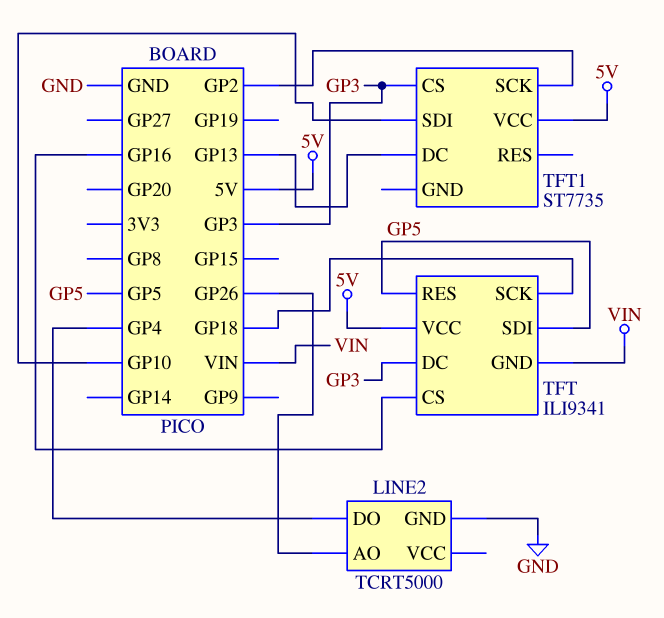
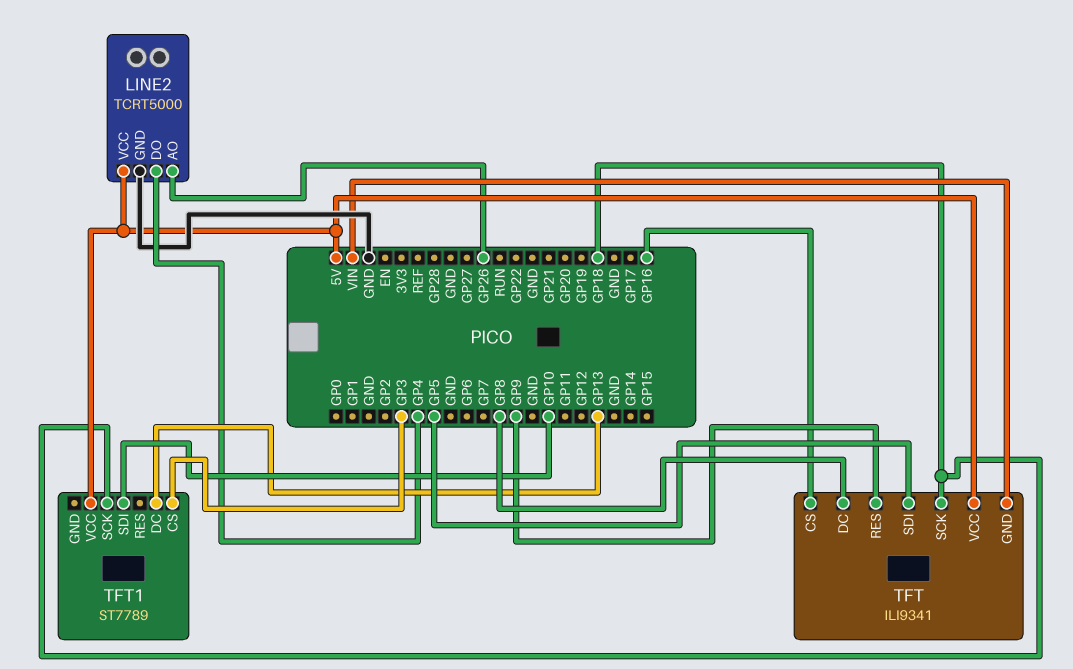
LINE2 pin VCC: none -> 5V
TFT pin DC: GP3 -> GP8
TFT pin RES: GP5 -> GP9
TFT1: ST7735 -> ST7789
TFT1 pin SCK: GP2 -> GP18

